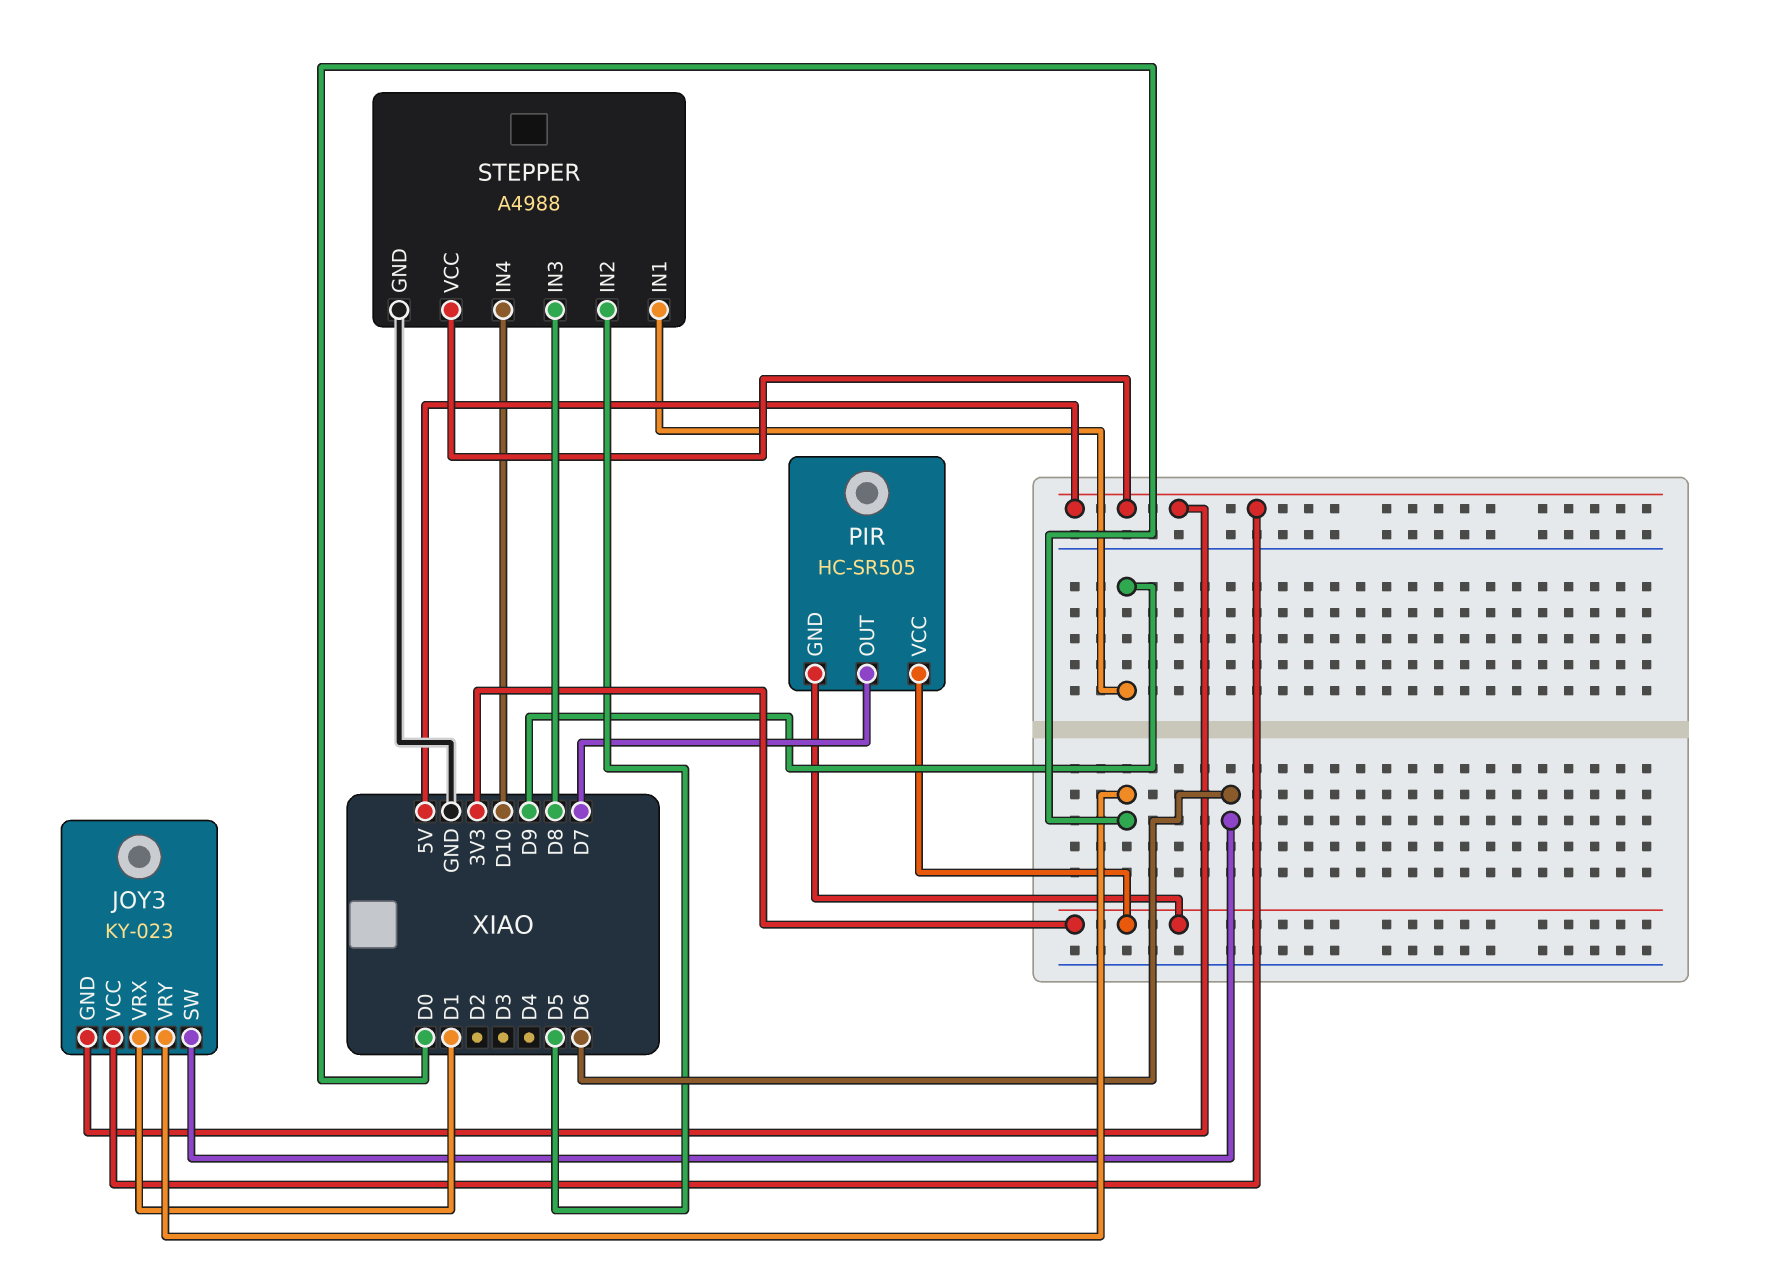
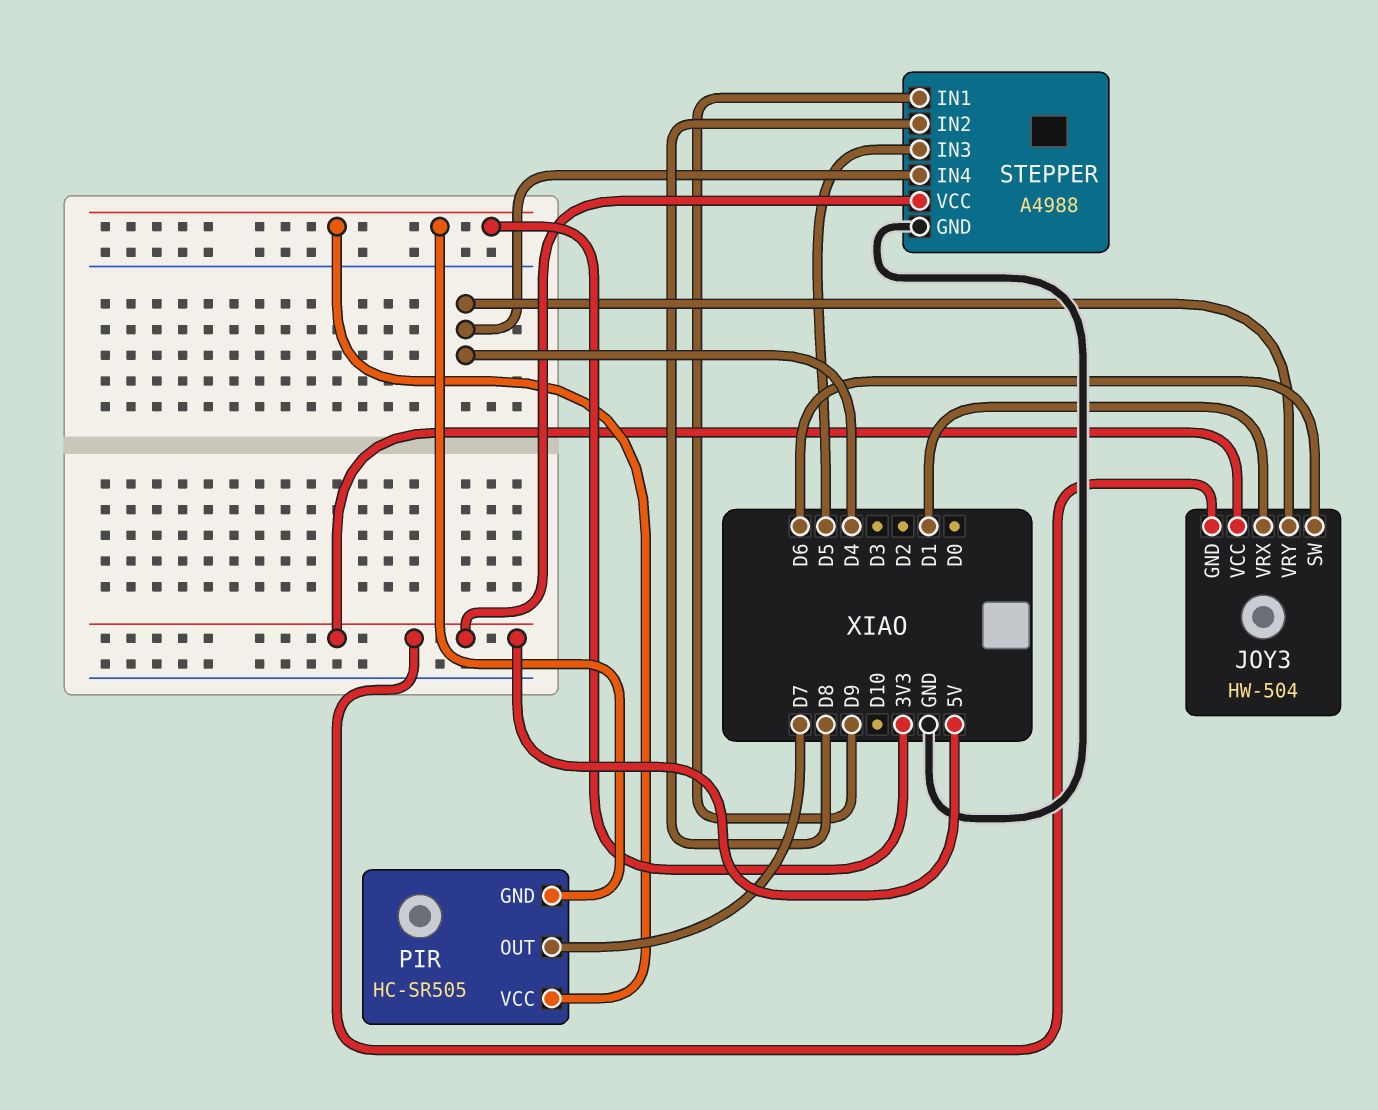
JOY3: KY-023 -> HW-504
JOY3 pin VRY: D0 -> D4
STEPPER pin IN2: D5 -> D8
STEPPER pin IN3: D8 -> D5
STEPPER pin IN4: D10 -> D4

